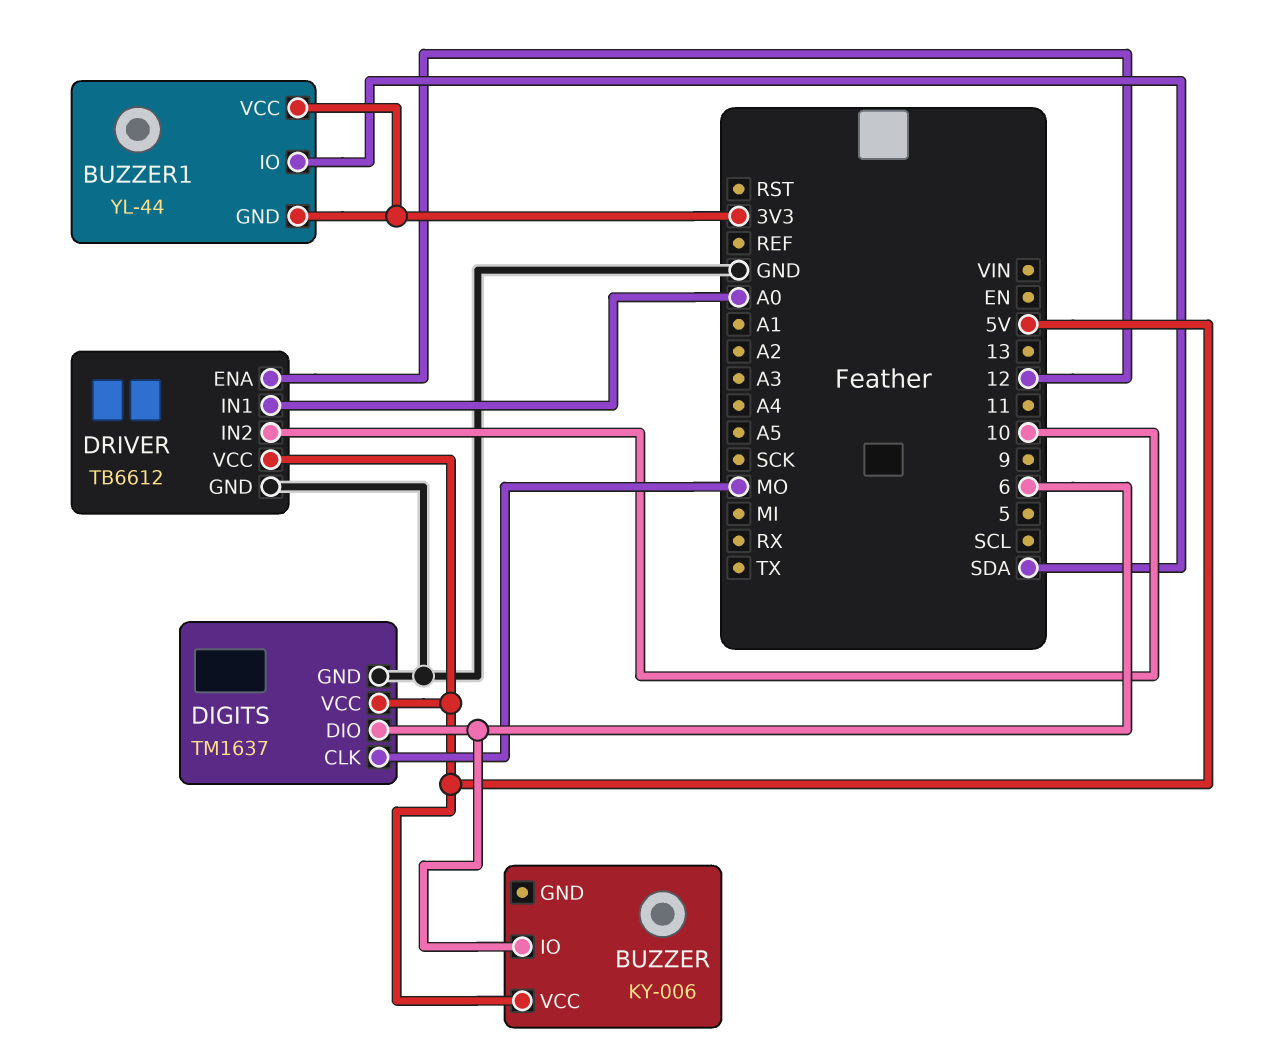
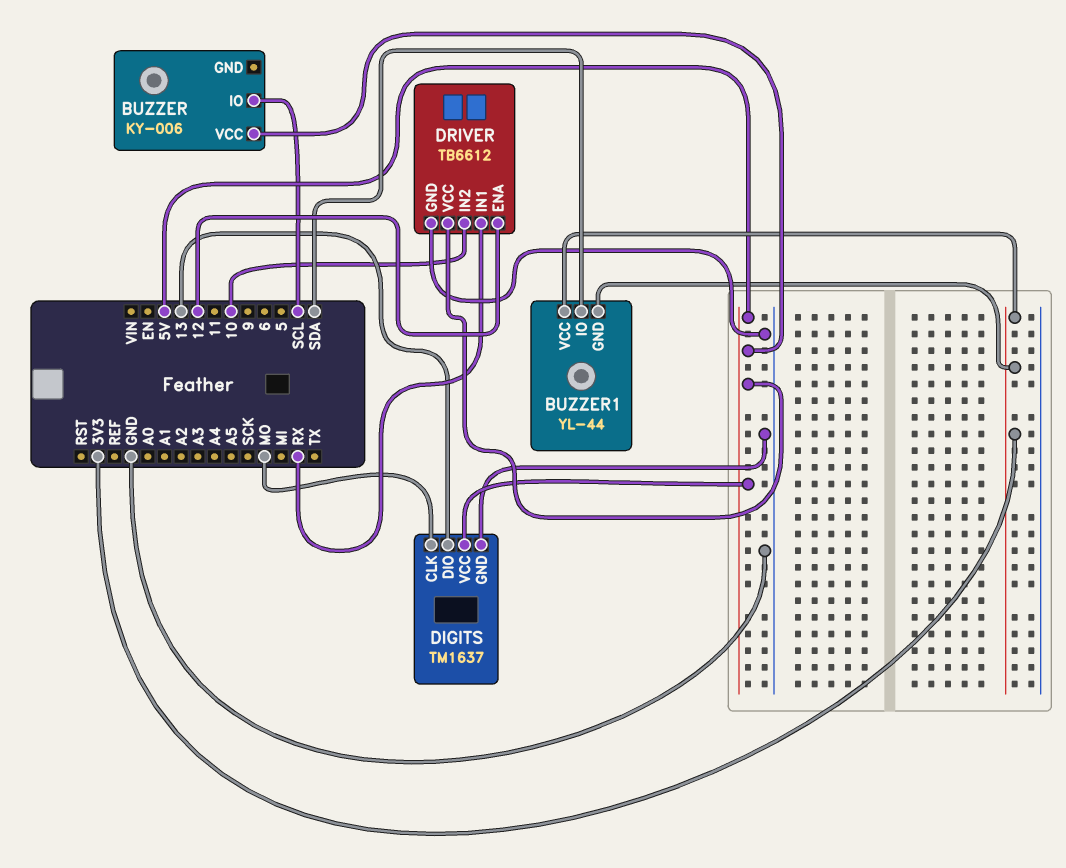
BUZZER pin IO: 6 -> SCL
DIGITS pin DIO: 6 -> 13
DRIVER pin IN1: A0 -> RX

